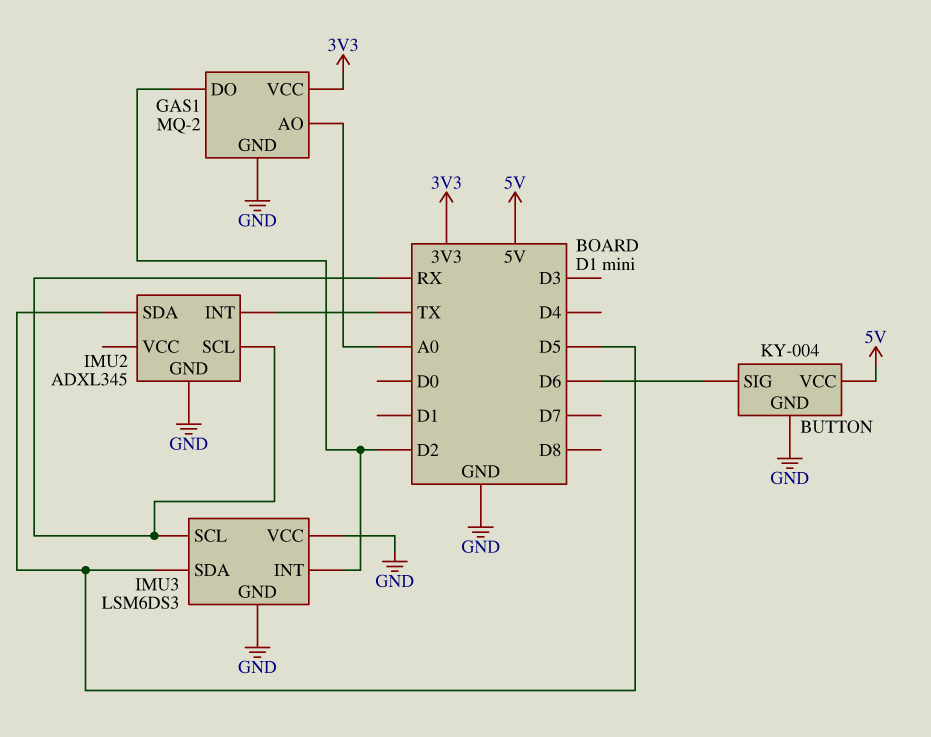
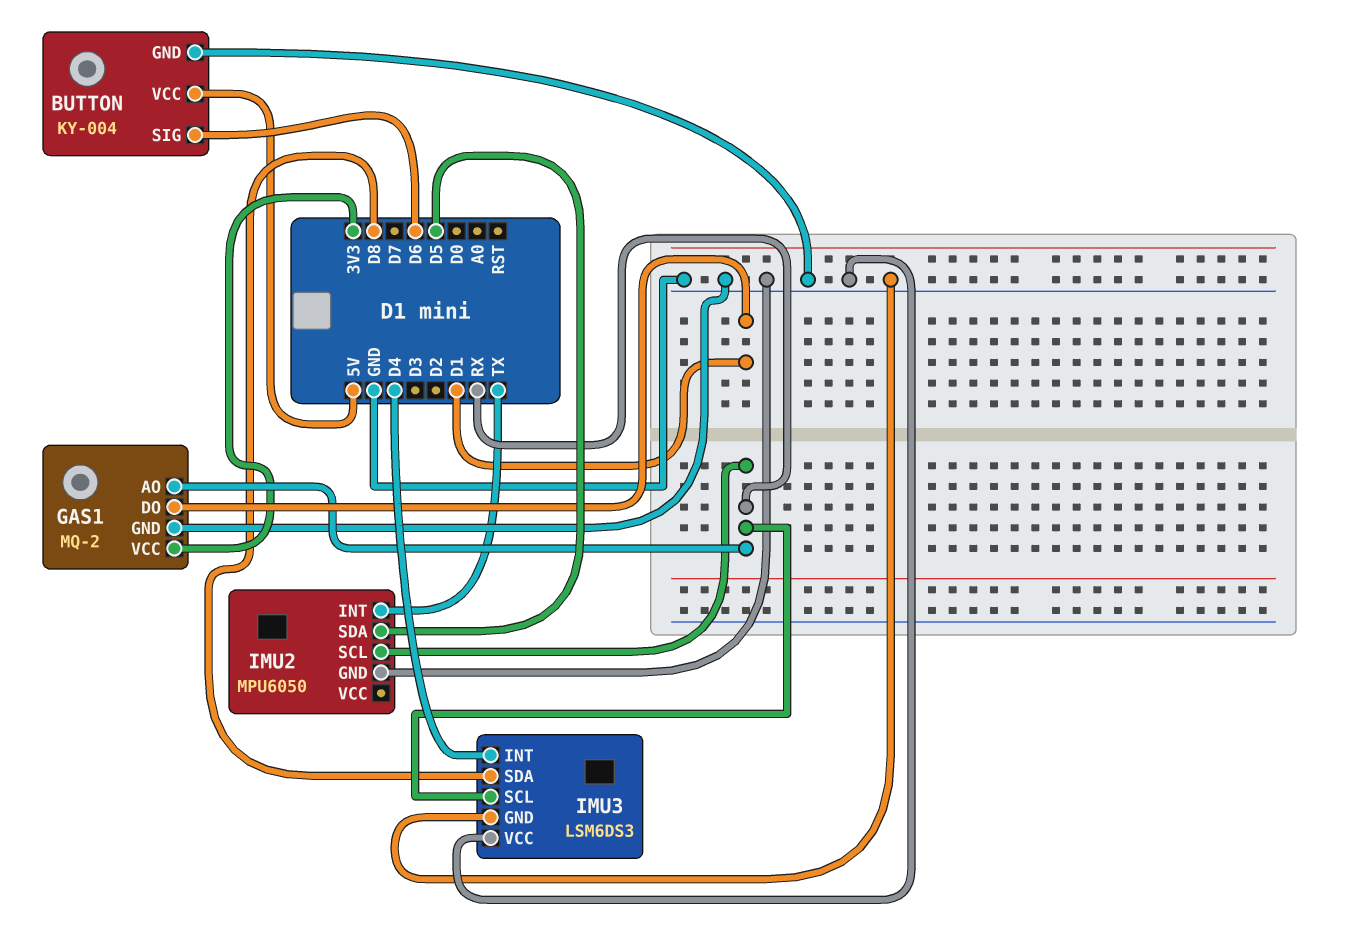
GAS1 pin AO: A0 -> RX
GAS1 pin DO: D2 -> D1
IMU2: ADXL345 -> MPU6050
IMU3 pin INT: D2 -> D4
IMU3 pin SDA: D5 -> D8

